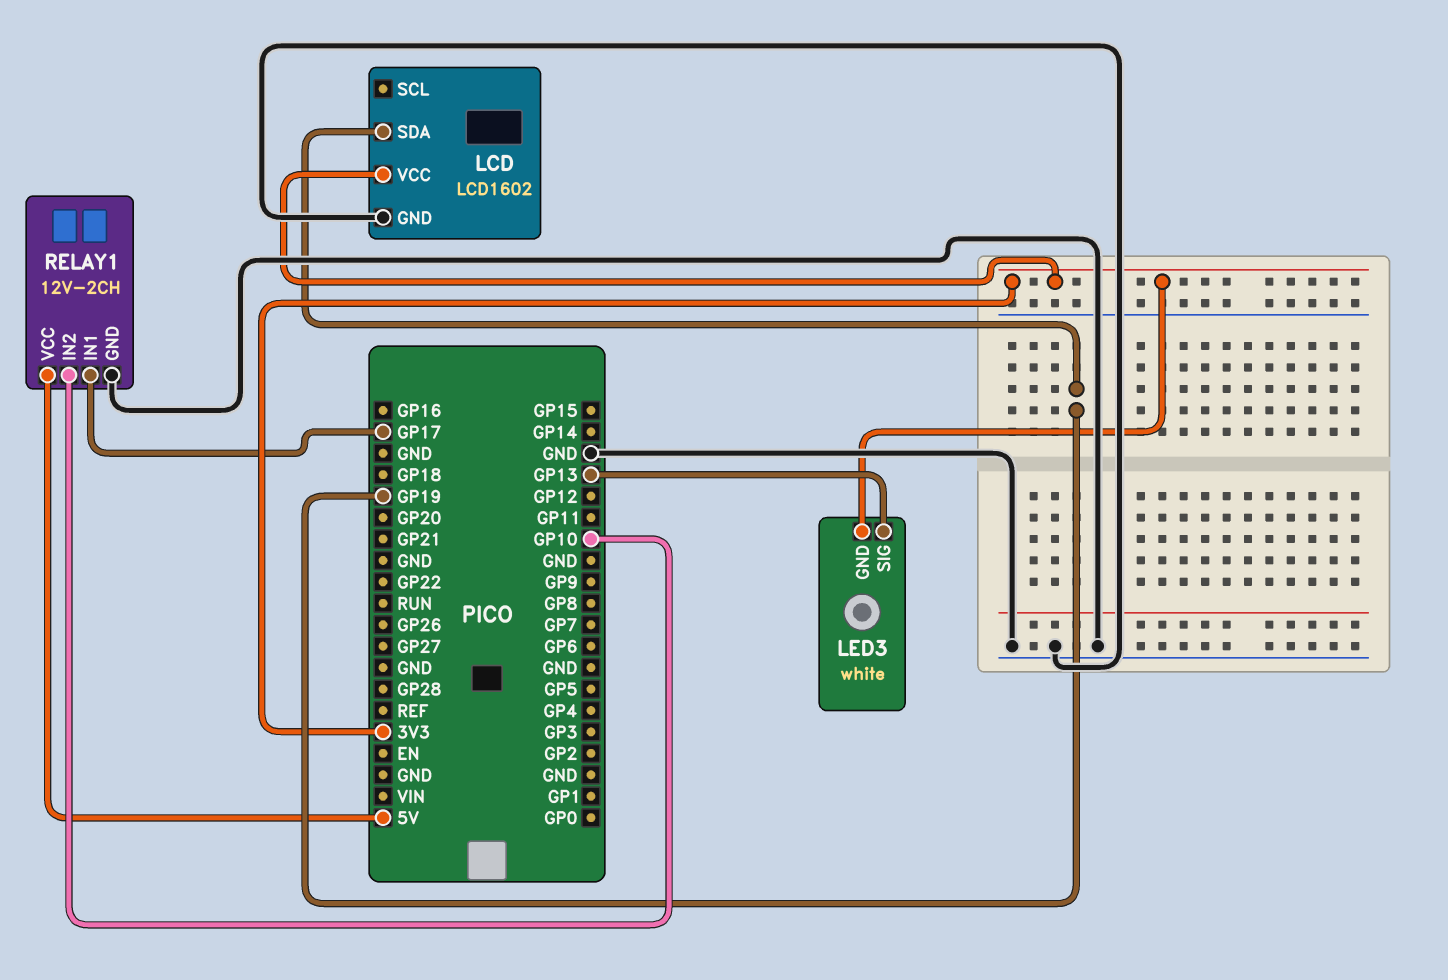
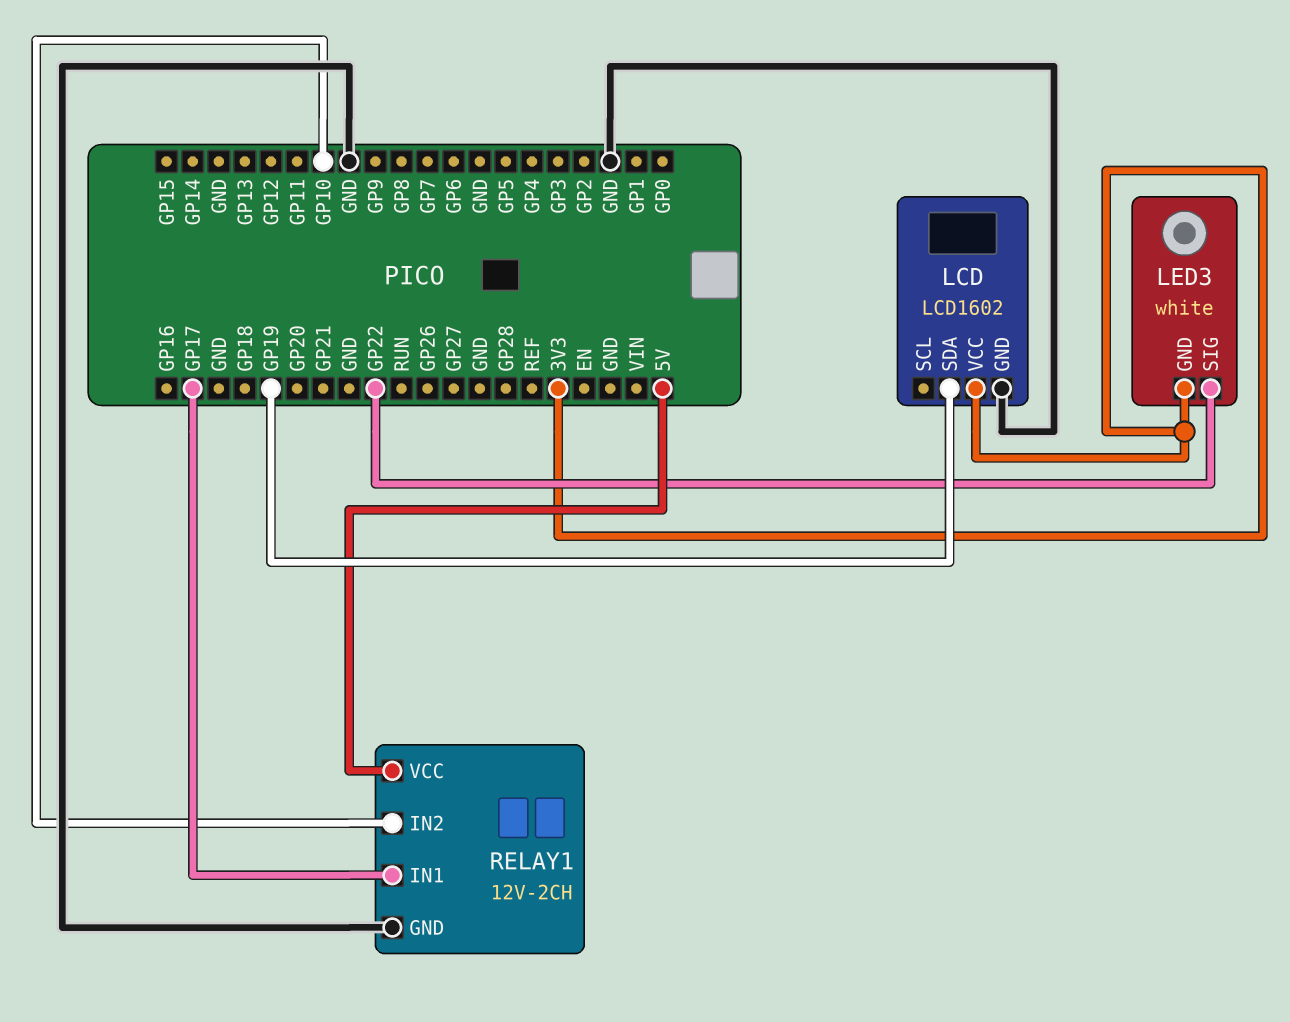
LED3 pin SIG: GP13 -> GP22

